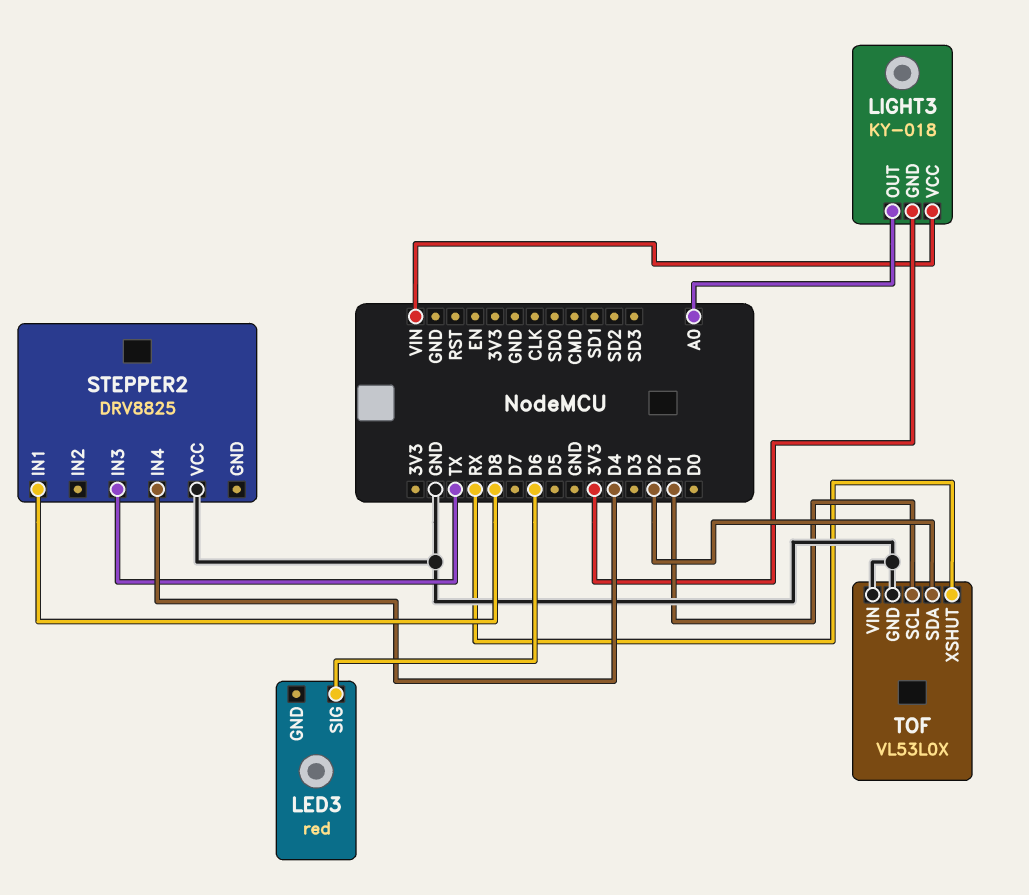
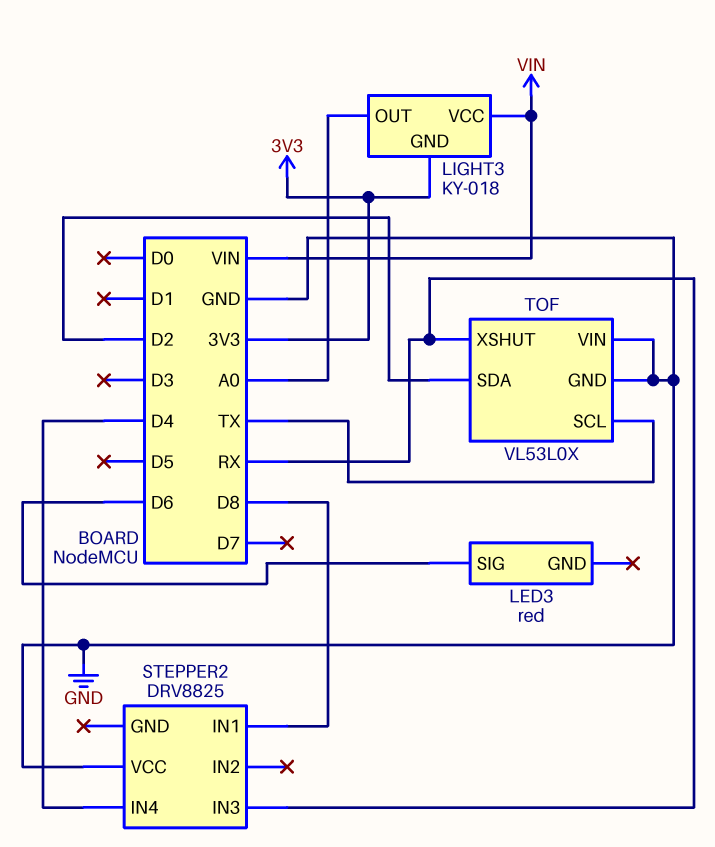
STEPPER2 pin IN3: TX -> RX
TOF pin SCL: D1 -> TX

